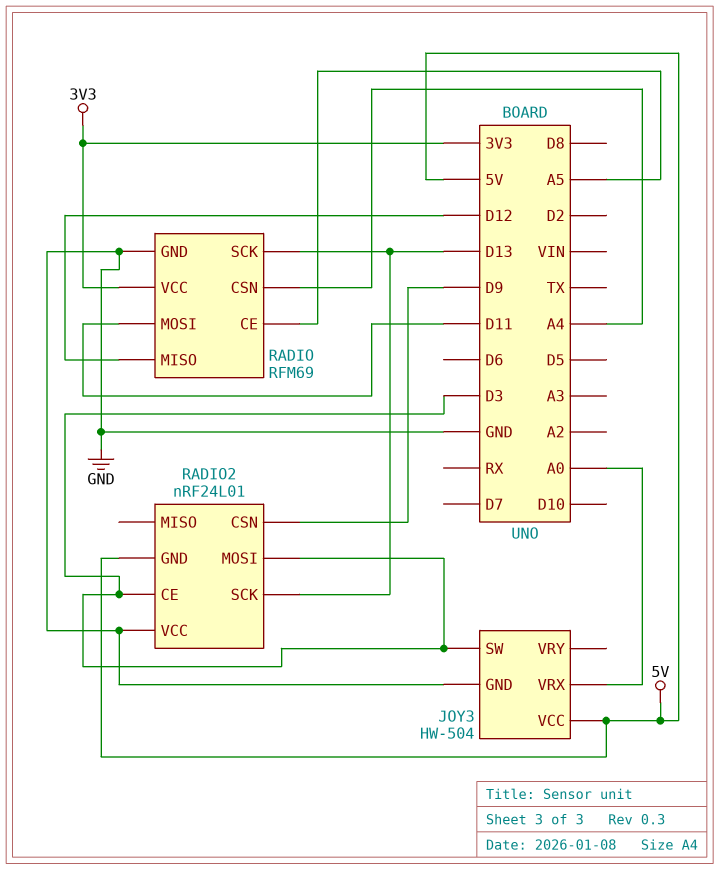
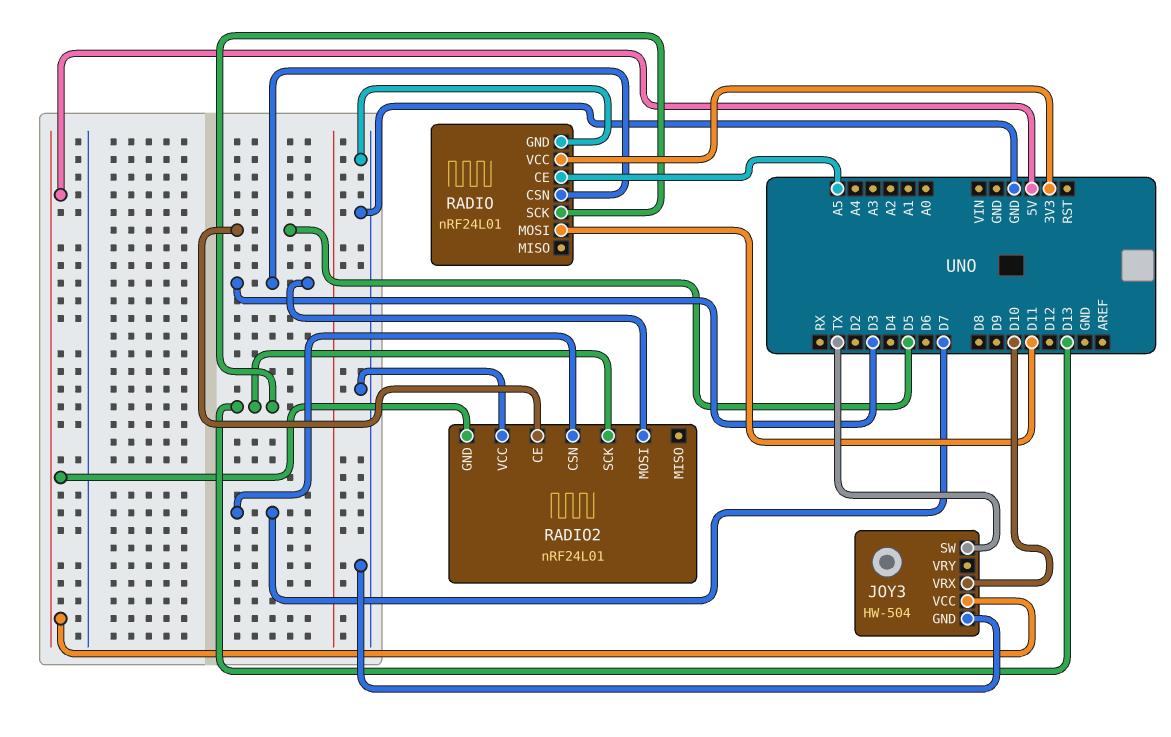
JOY3 pin SW: D3 -> TX
JOY3 pin VRX: A0 -> D10
RADIO: RFM69 -> nRF24L01
RADIO pin CSN: A4 -> D3
RADIO pin MISO: D12 -> none
RADIO2 pin CE: D3 -> D5
RADIO2 pin CSN: D9 -> D7

